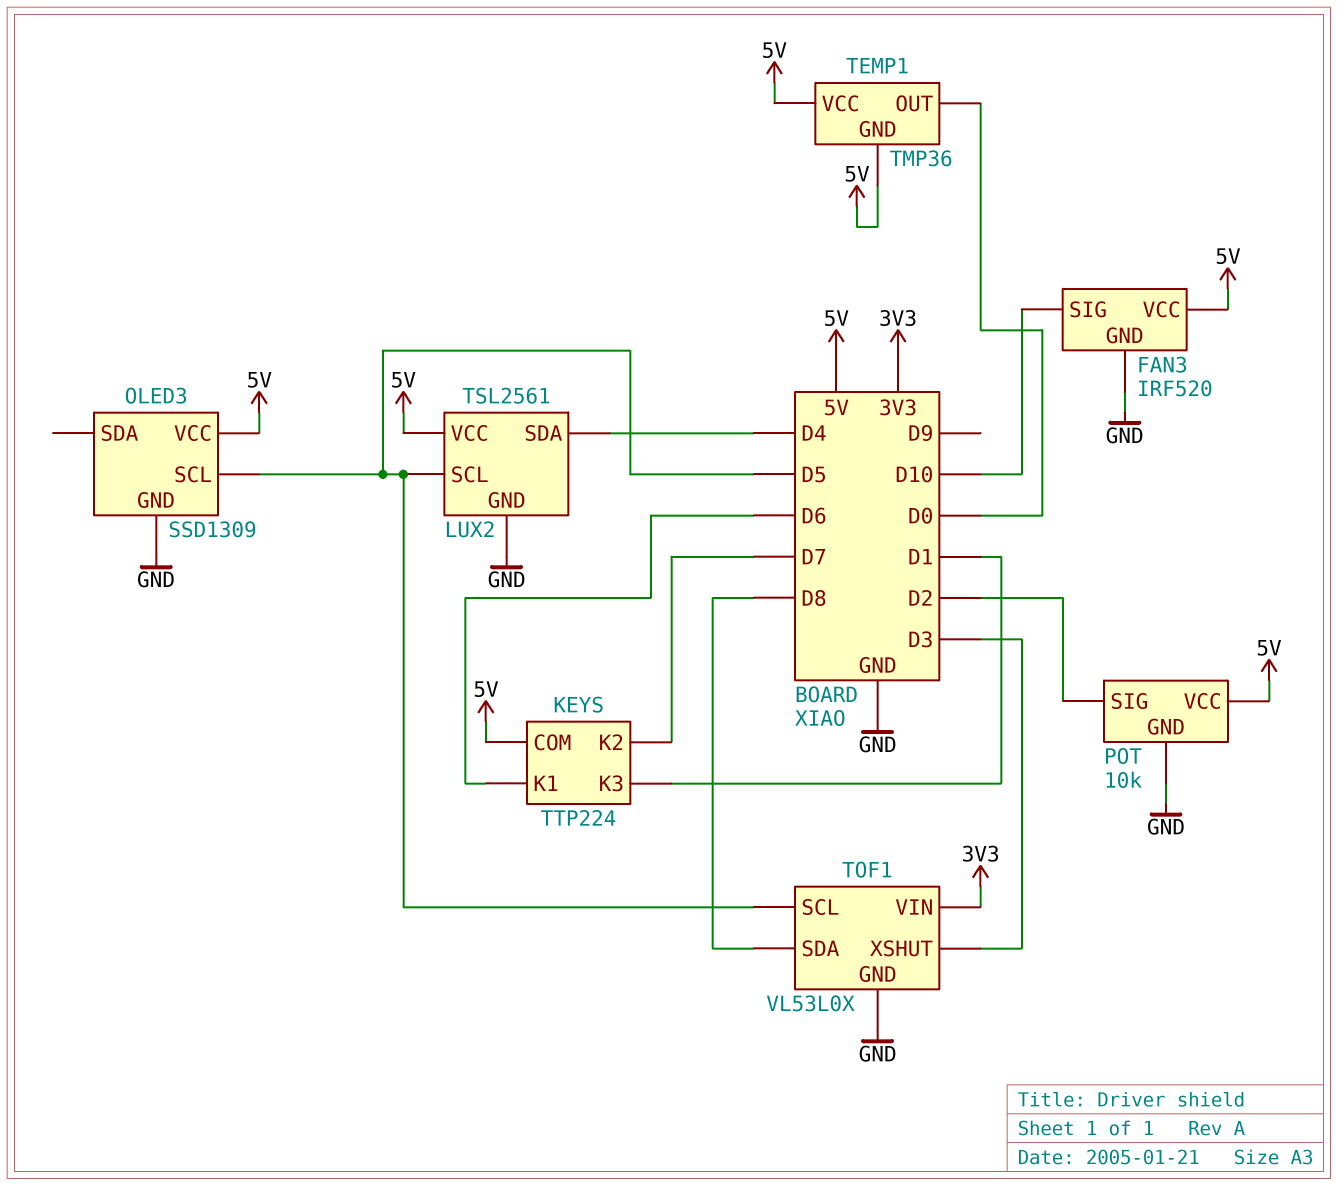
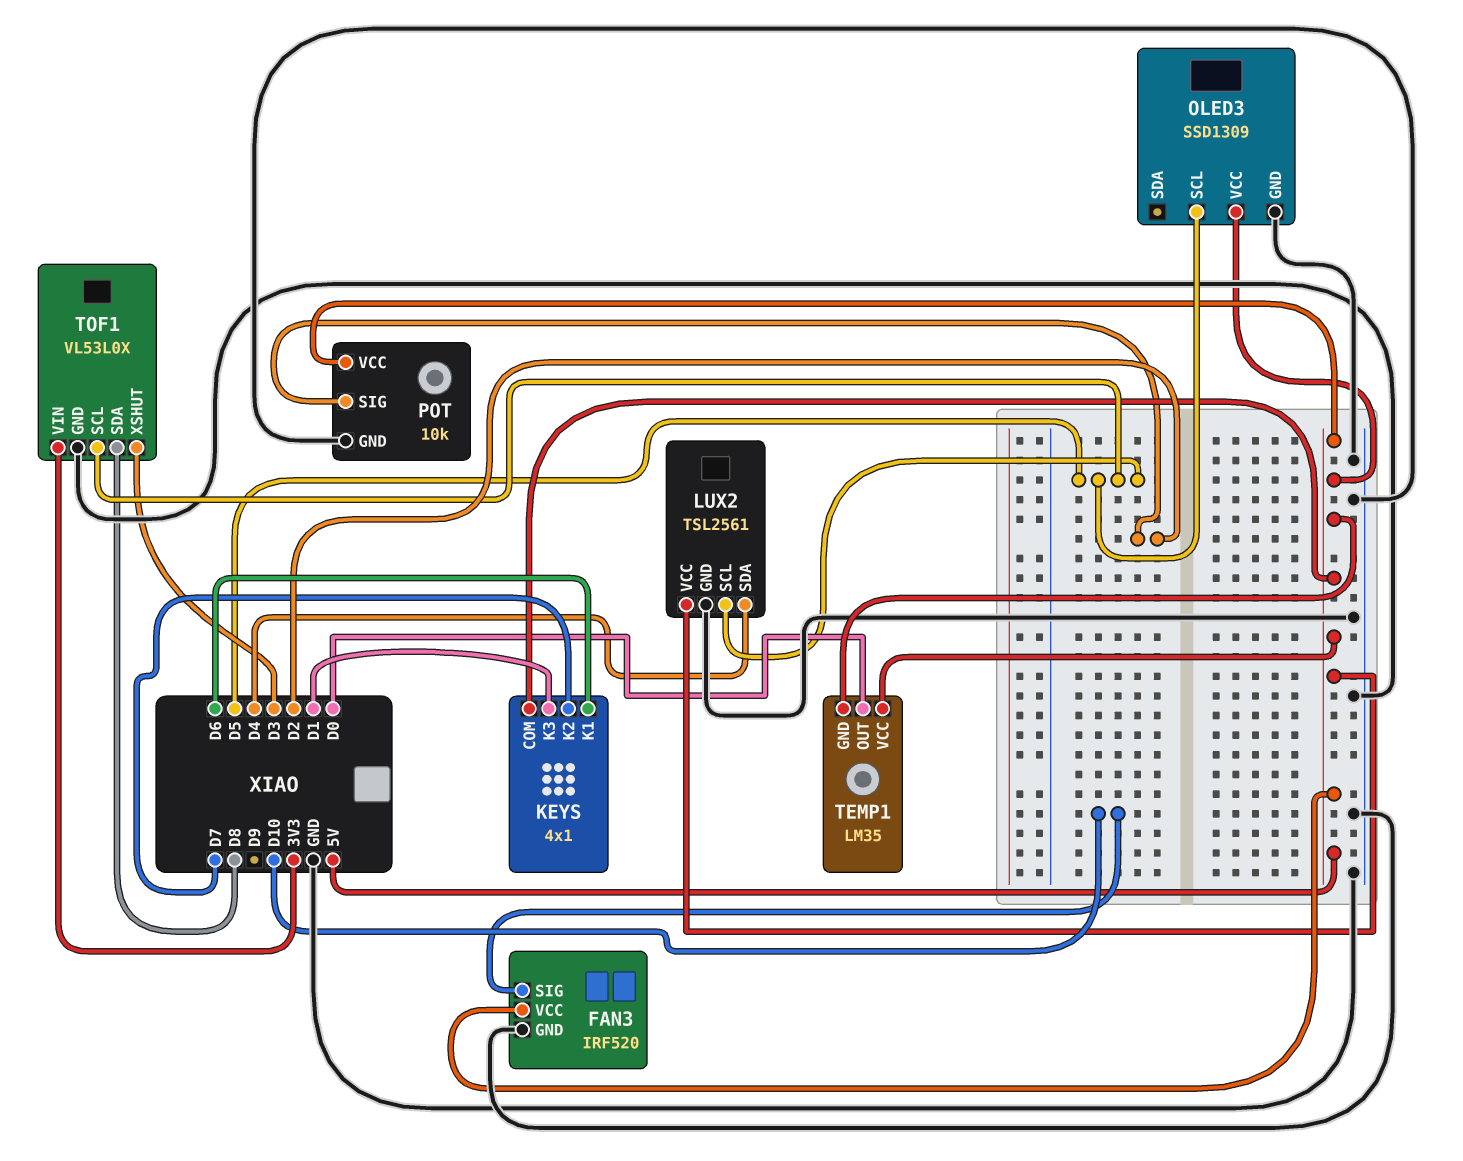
KEYS: TTP224 -> 4x1
TEMP1: TMP36 -> LM35

